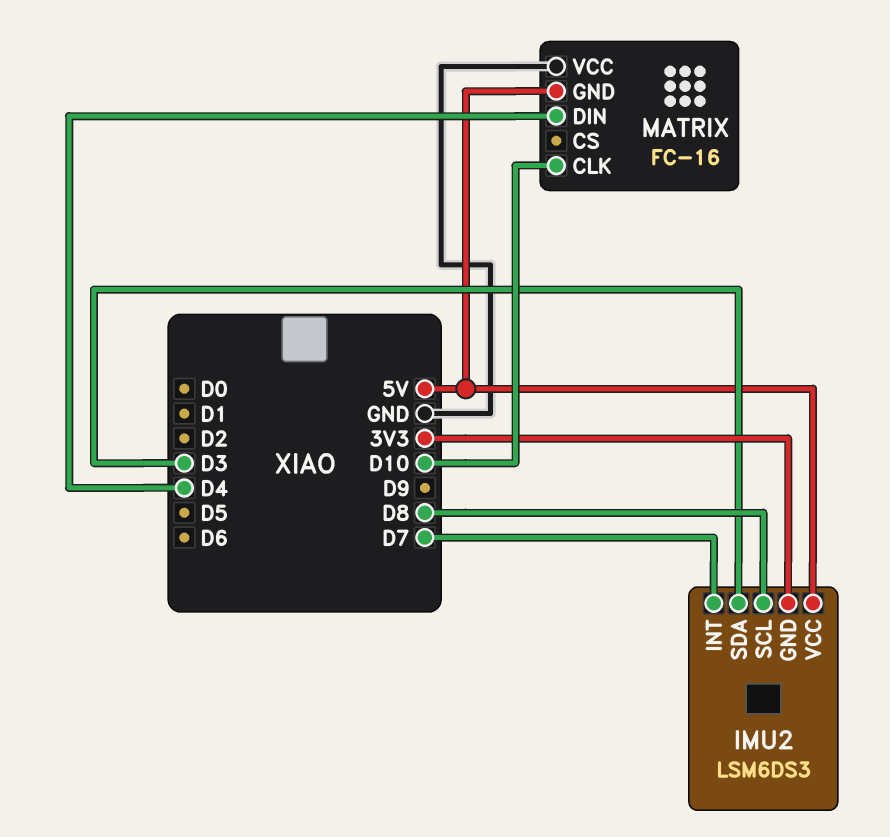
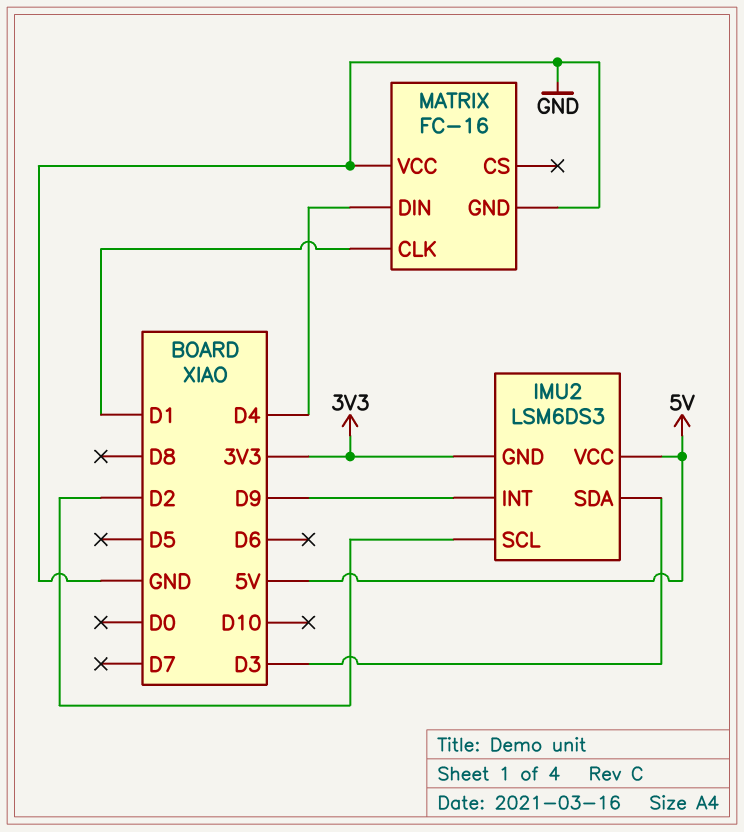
IMU2 pin INT: D7 -> D9
IMU2 pin SCL: D8 -> D2
MATRIX pin CLK: D10 -> D1
MATRIX pin GND: 5V -> GND

